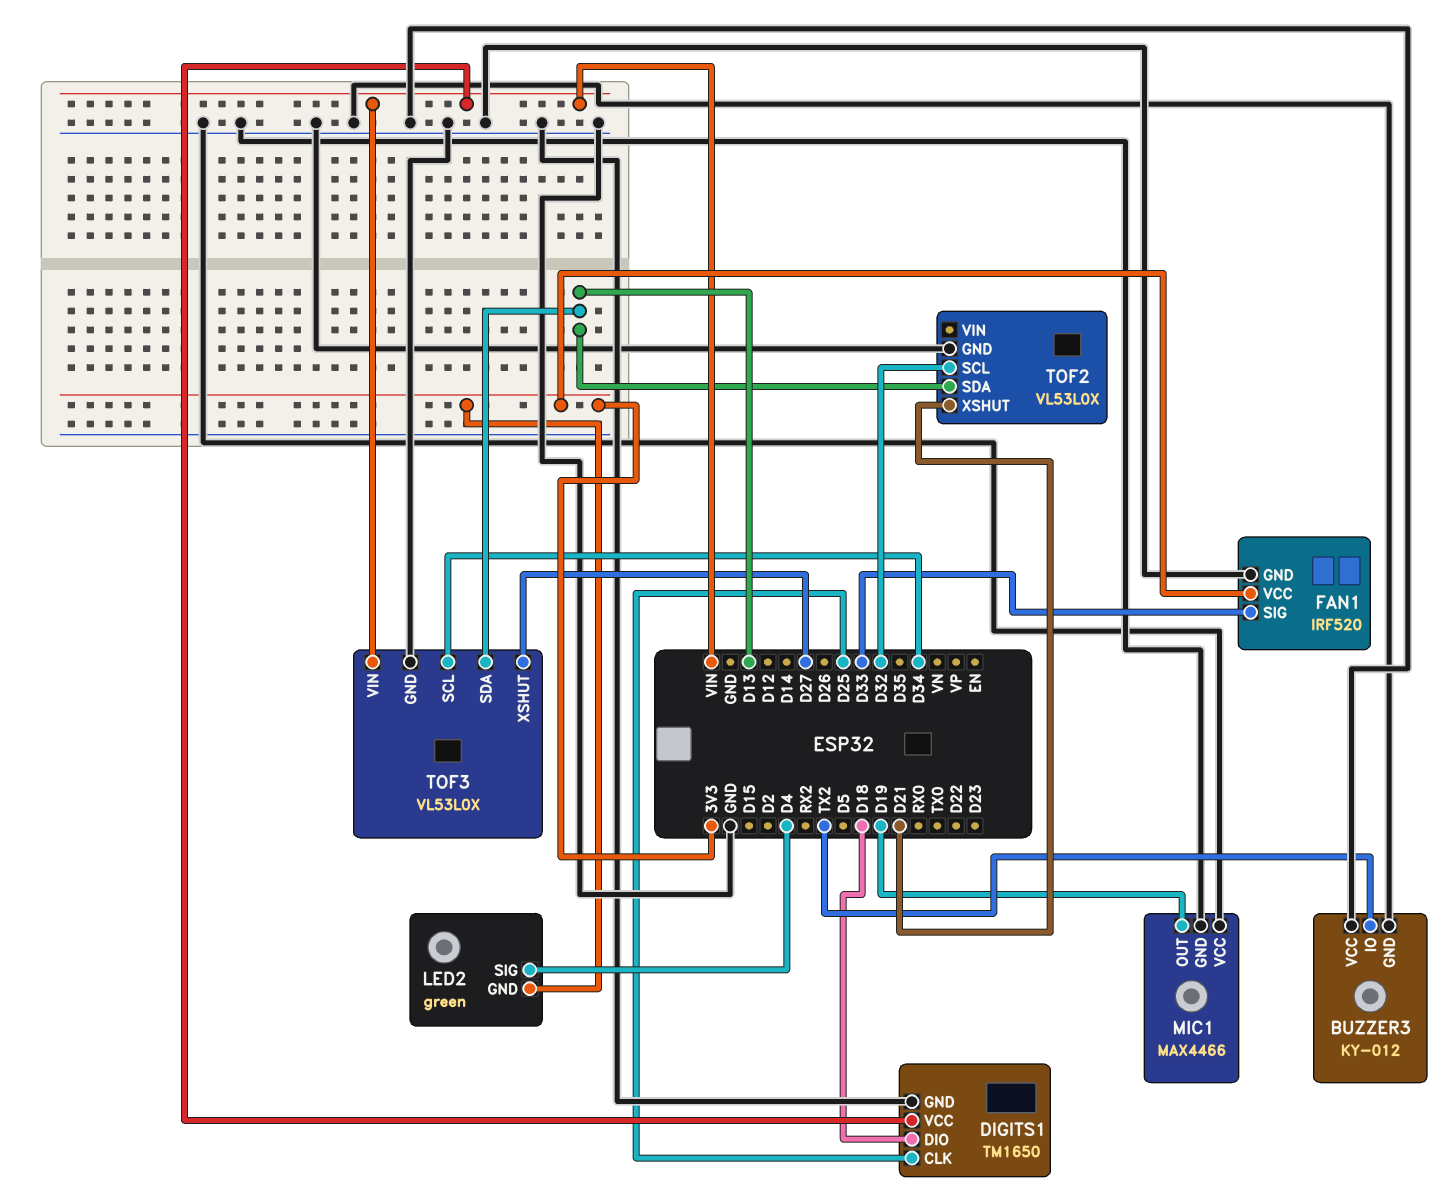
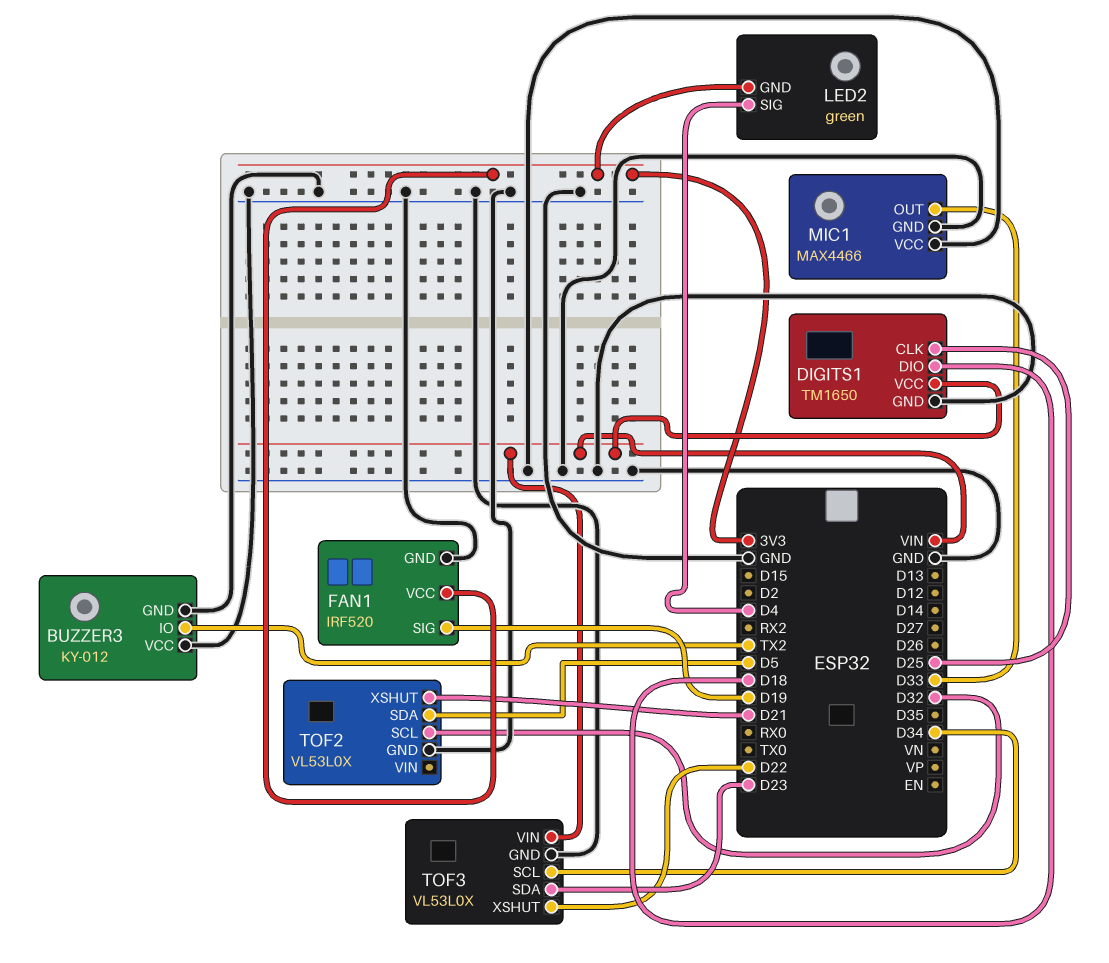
FAN1 pin SIG: D33 -> D19
MIC1 pin OUT: D19 -> D33
TOF2 pin SDA: D13 -> D5
TOF3 pin SDA: D13 -> D23
TOF3 pin XSHUT: D27 -> D22

